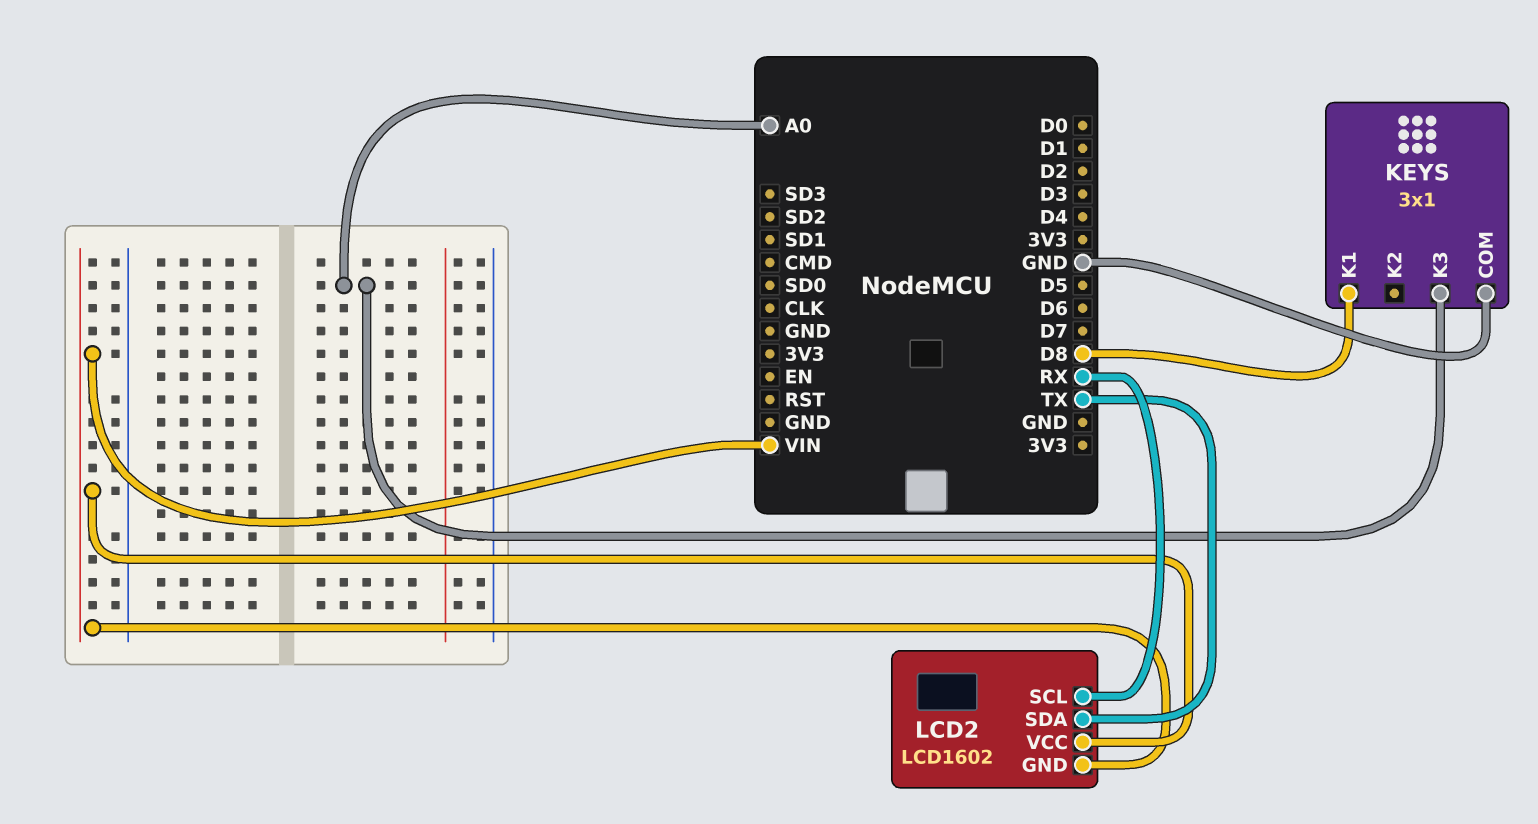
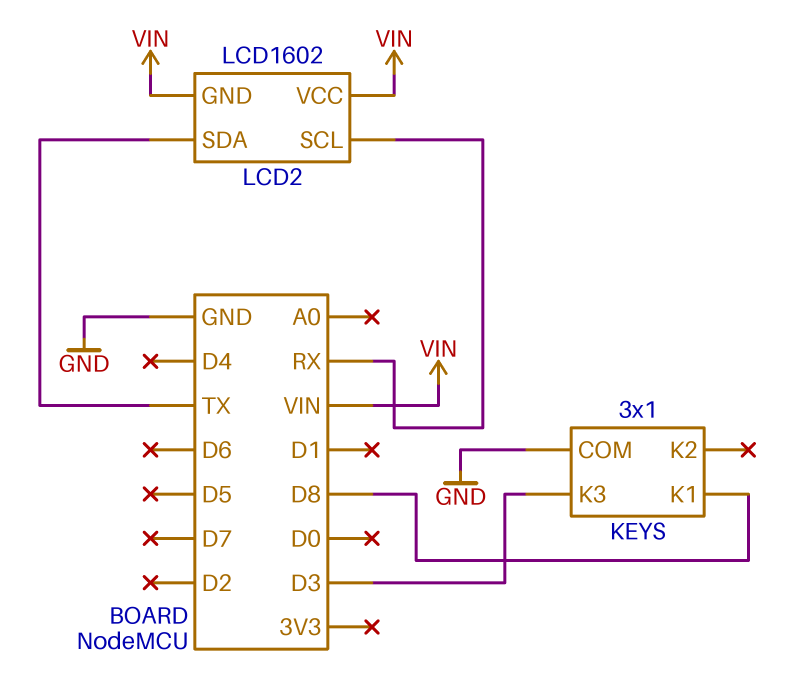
KEYS pin K3: A0 -> D3

